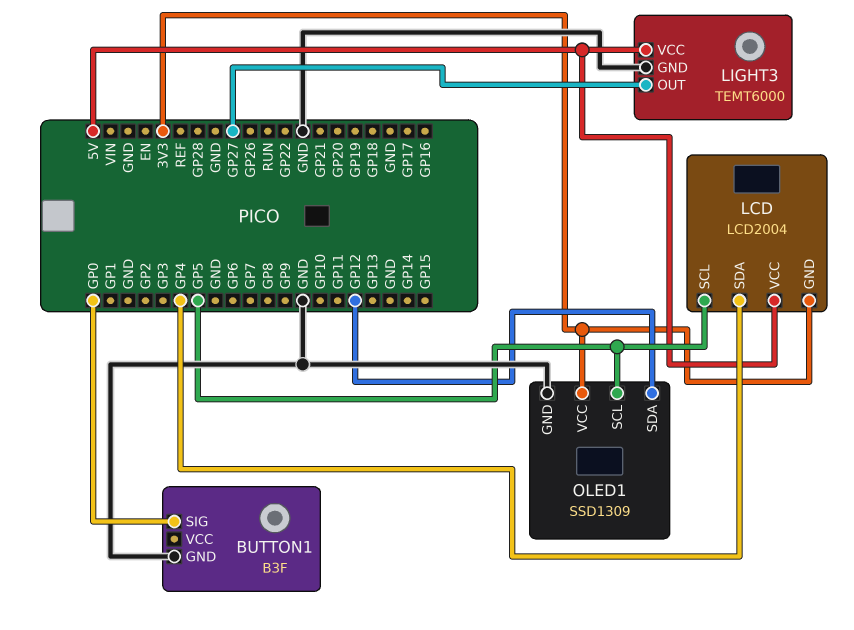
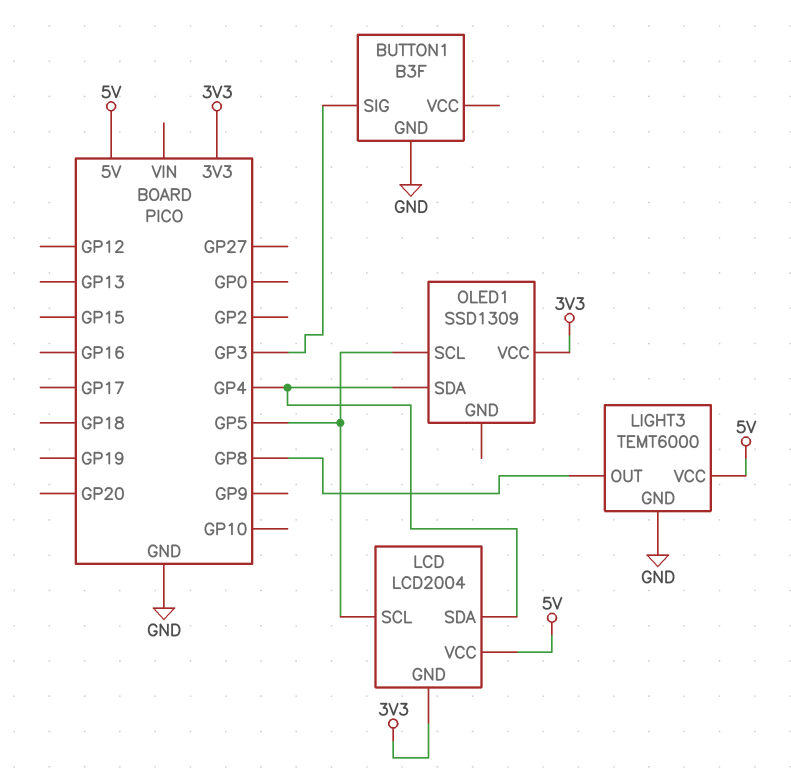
BUTTON1 pin SIG: GP0 -> GP3
LIGHT3 pin OUT: GP27 -> GP8
OLED1 pin GND: GND -> none
OLED1 pin SDA: GP12 -> GP4

